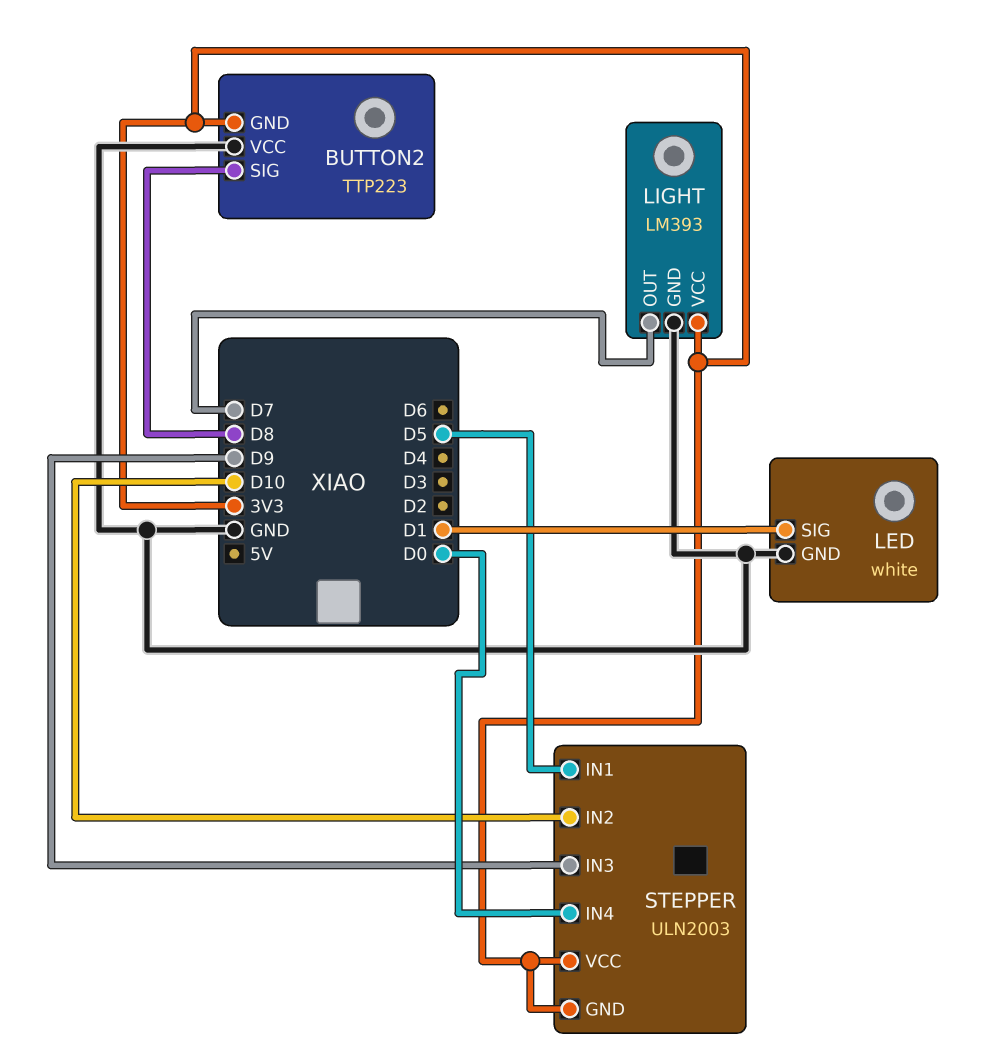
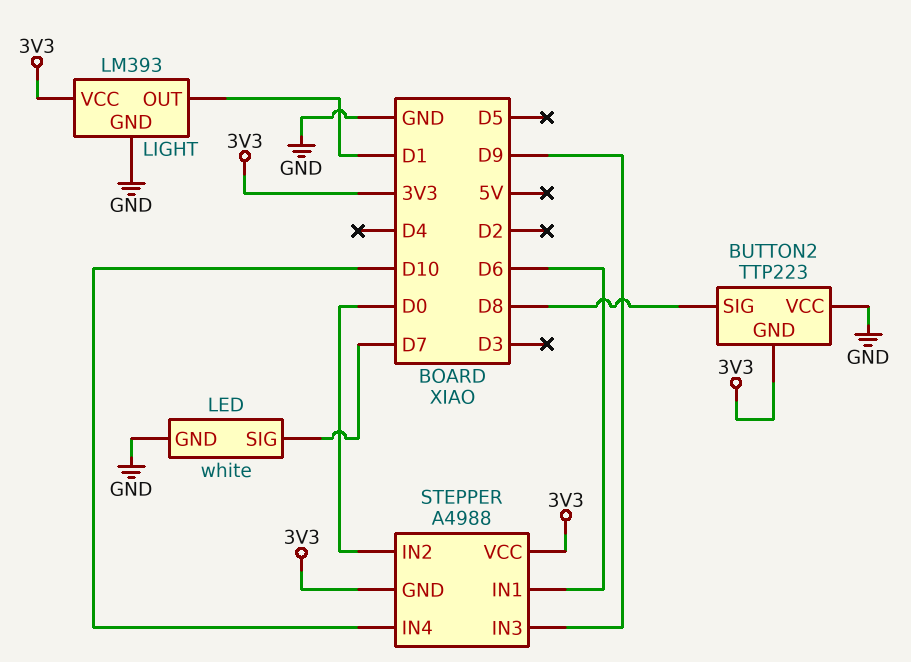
LED pin SIG: D1 -> D7
LIGHT pin OUT: D7 -> D1
STEPPER: ULN2003 -> A4988
STEPPER pin IN1: D5 -> D6
STEPPER pin IN2: D10 -> D0
STEPPER pin IN4: D0 -> D10

